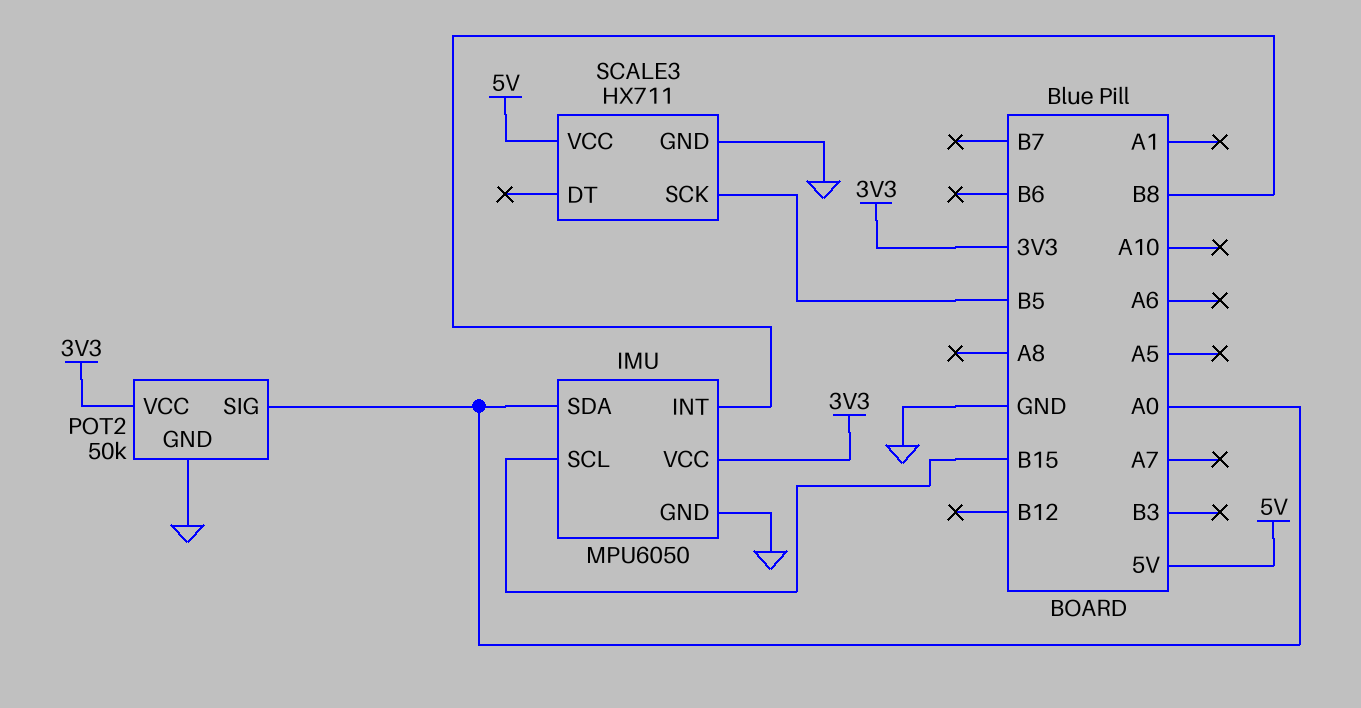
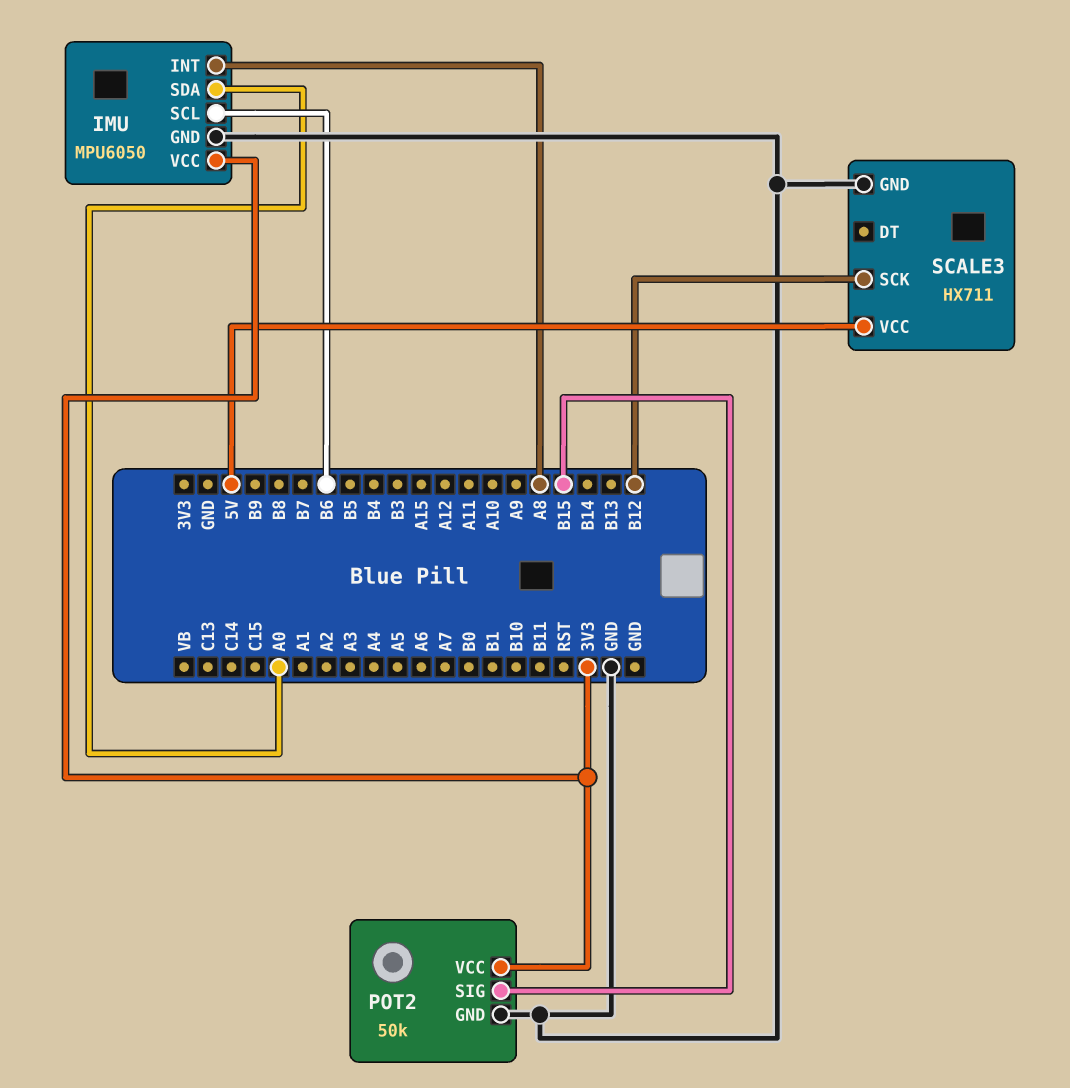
IMU pin INT: B8 -> A8
IMU pin SCL: B15 -> B6
POT2 pin SIG: A0 -> B15
SCALE3 pin SCK: B5 -> B12

